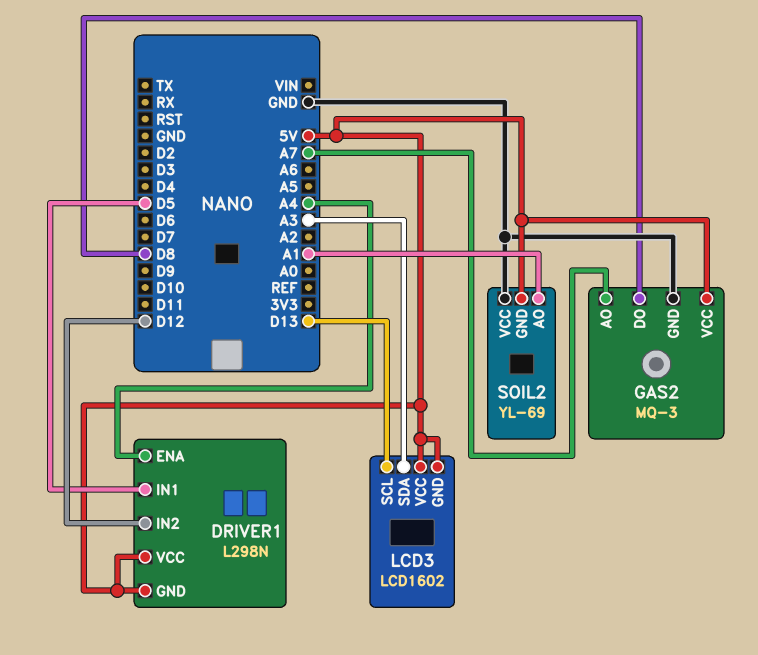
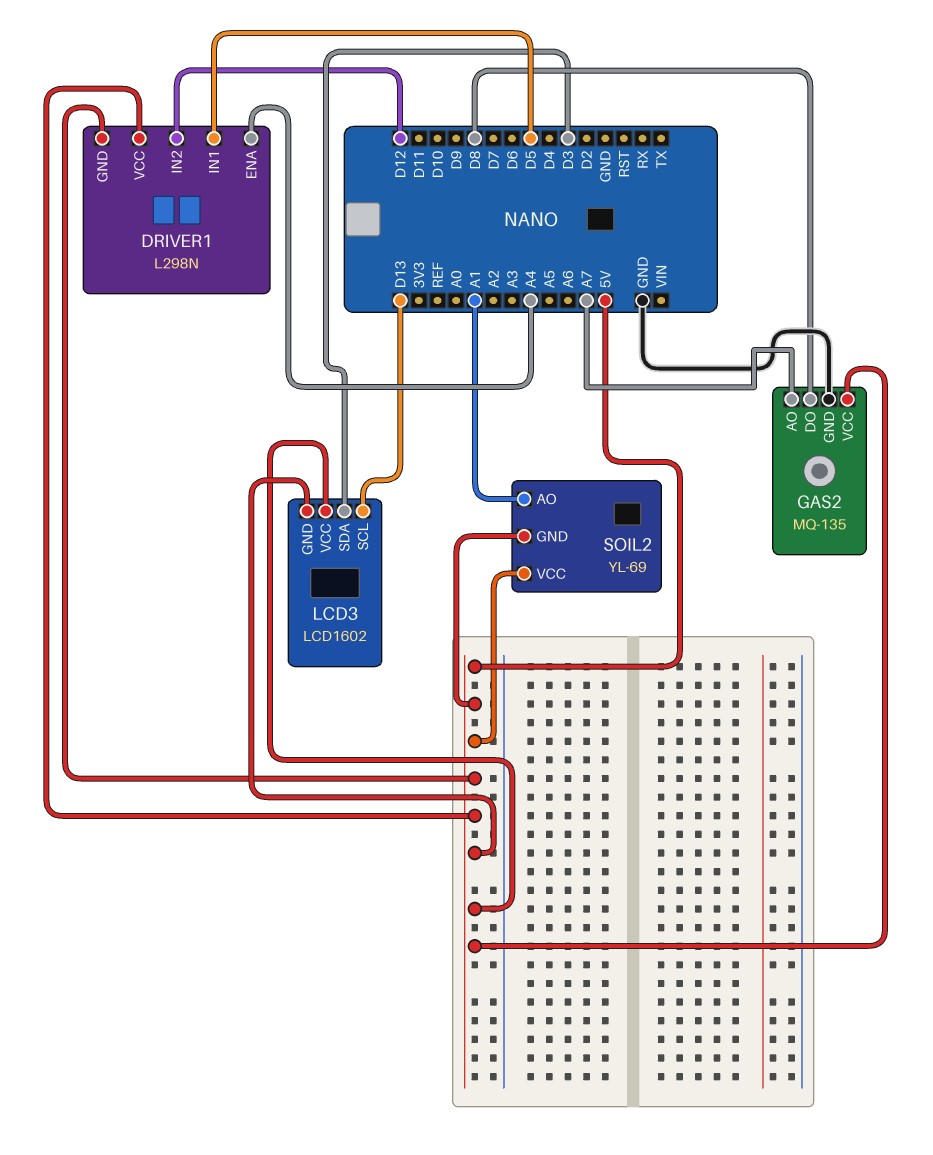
GAS2: MQ-3 -> MQ-135
LCD3 pin SDA: A3 -> D3
SOIL2 pin VCC: GND -> 5V

